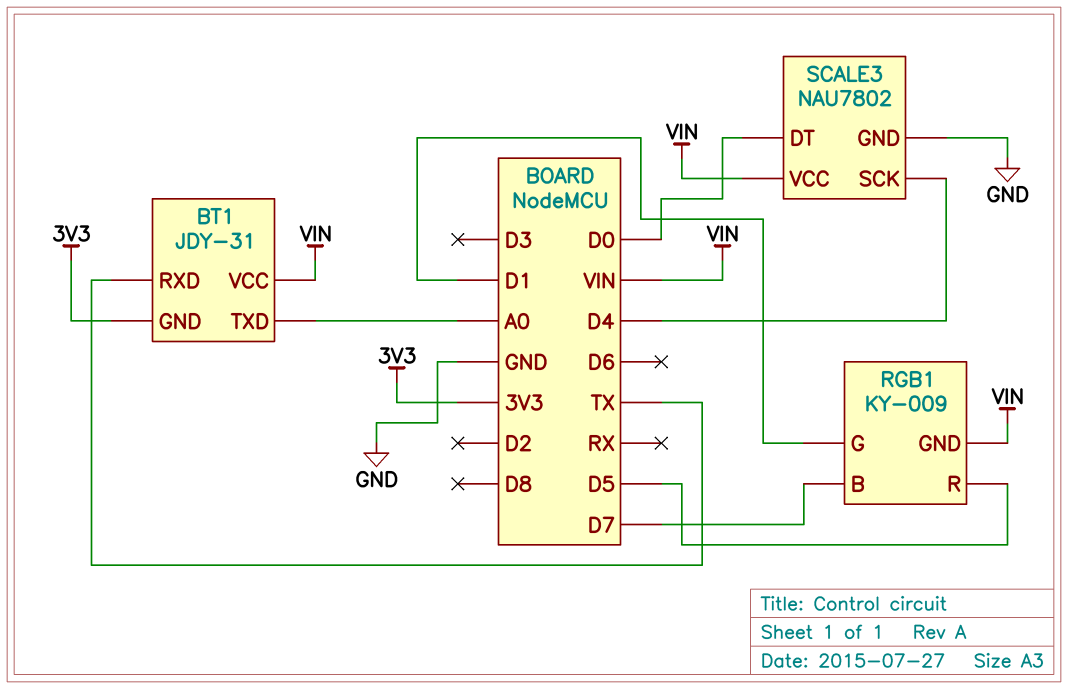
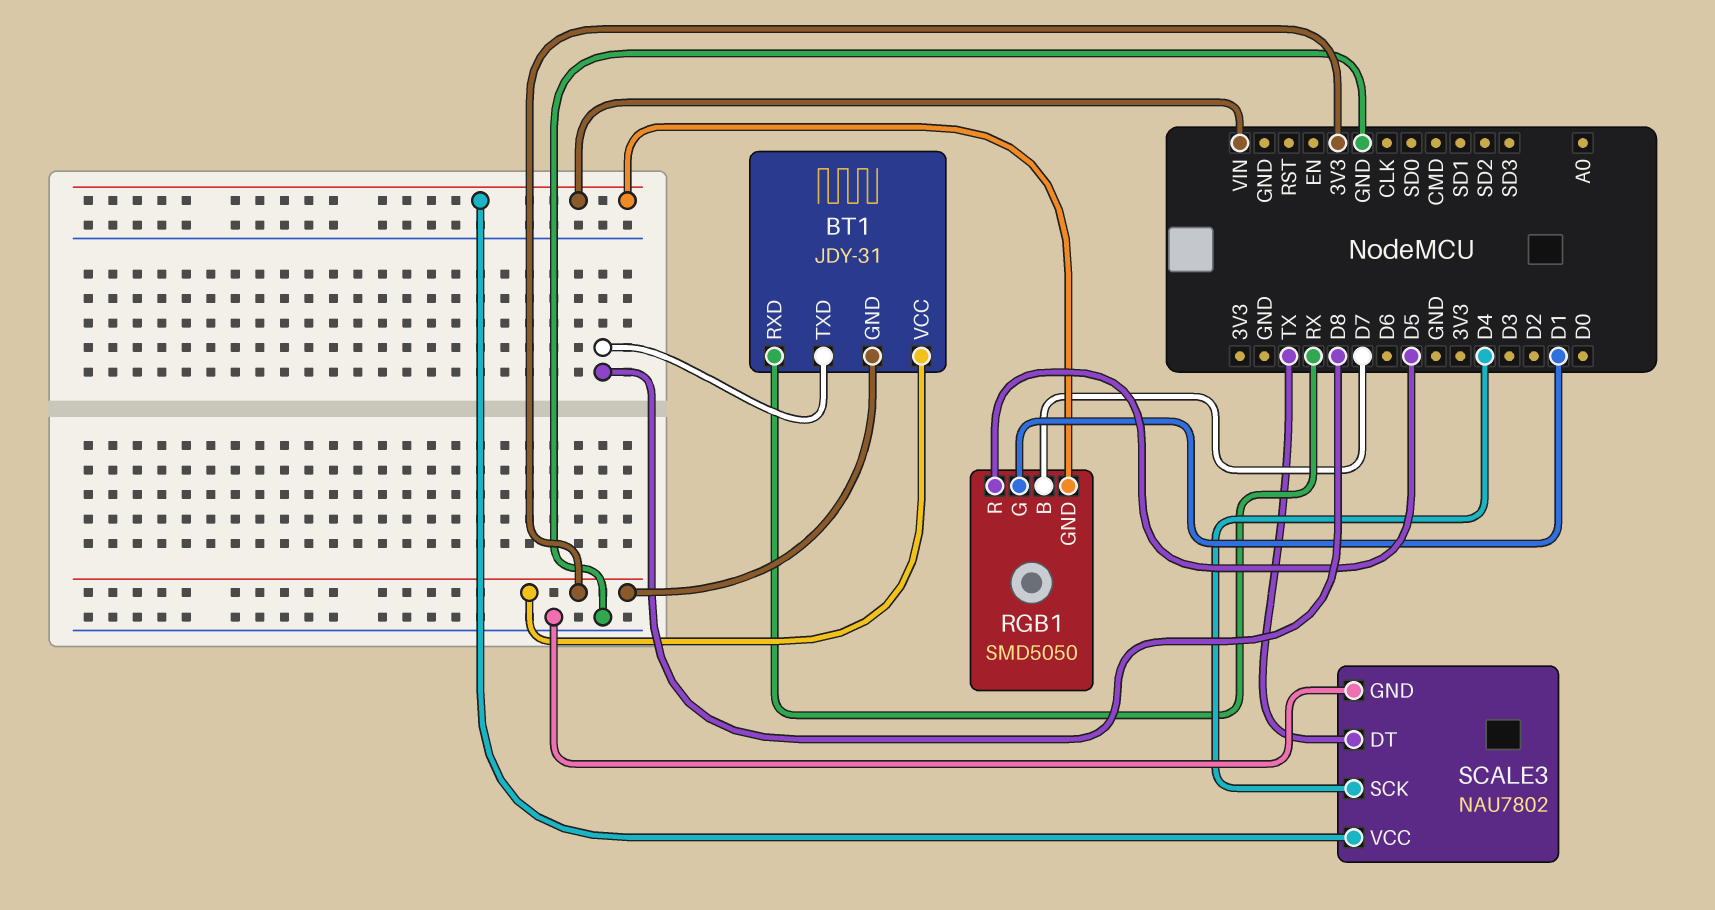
BT1 pin RXD: TX -> RX
BT1 pin TXD: A0 -> D8
BT1 pin VCC: VIN -> 3V3
RGB1: KY-009 -> SMD5050
SCALE3 pin DT: D0 -> TX

